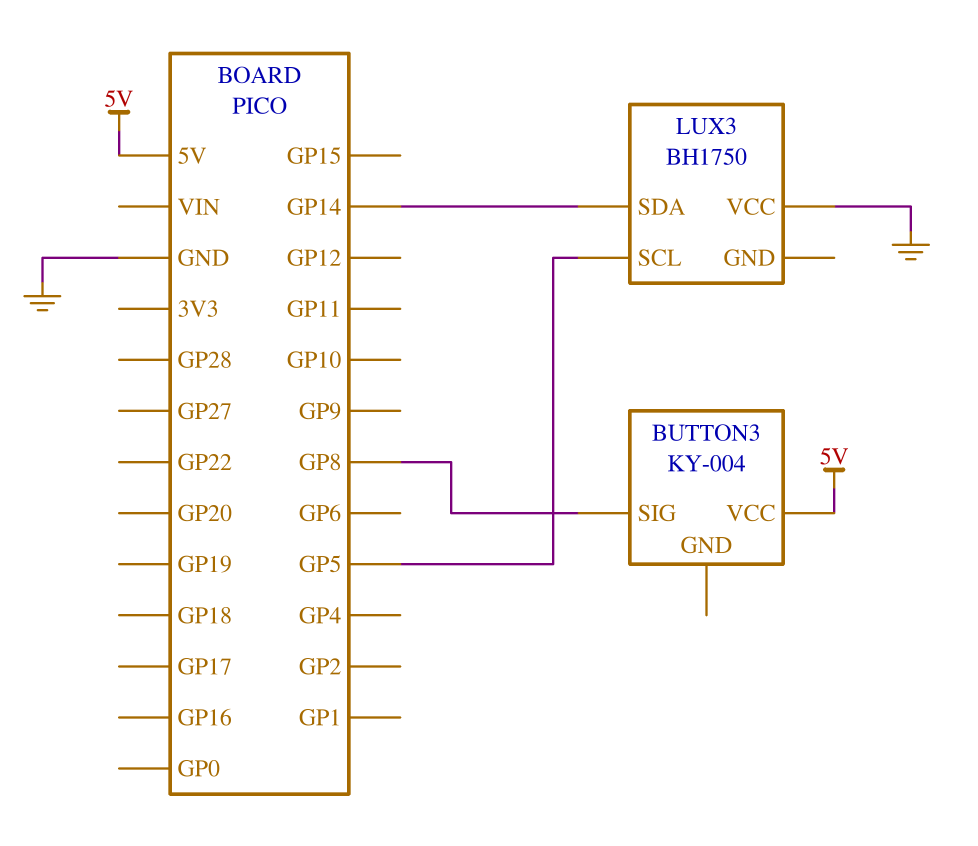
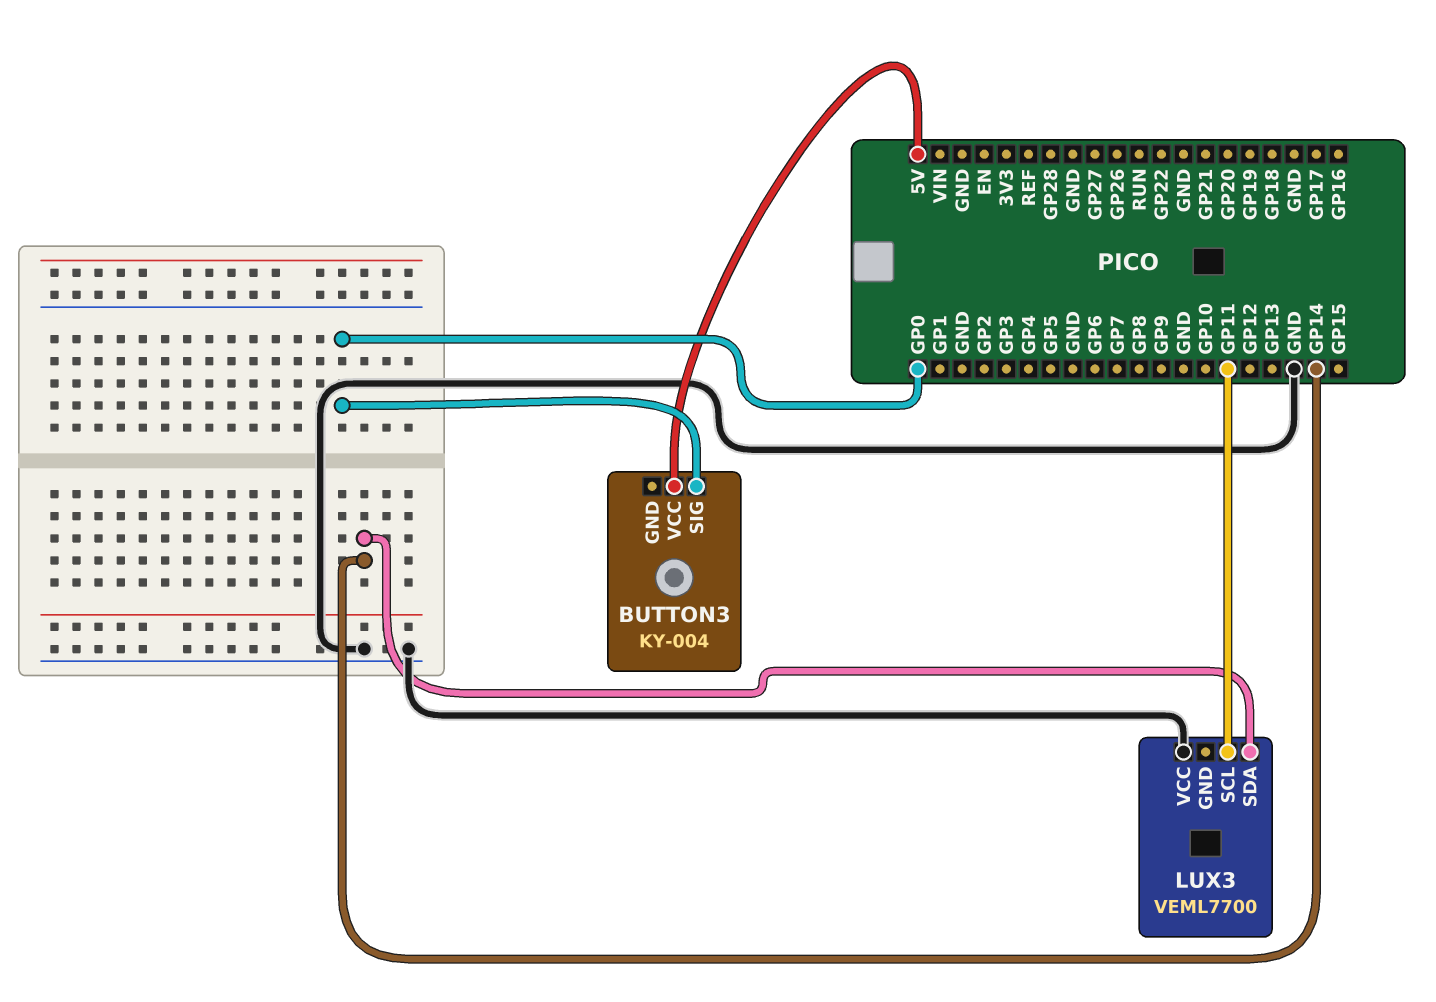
BUTTON3 pin SIG: GP8 -> GP0
LUX3: BH1750 -> VEML7700
LUX3 pin SCL: GP5 -> GP11

